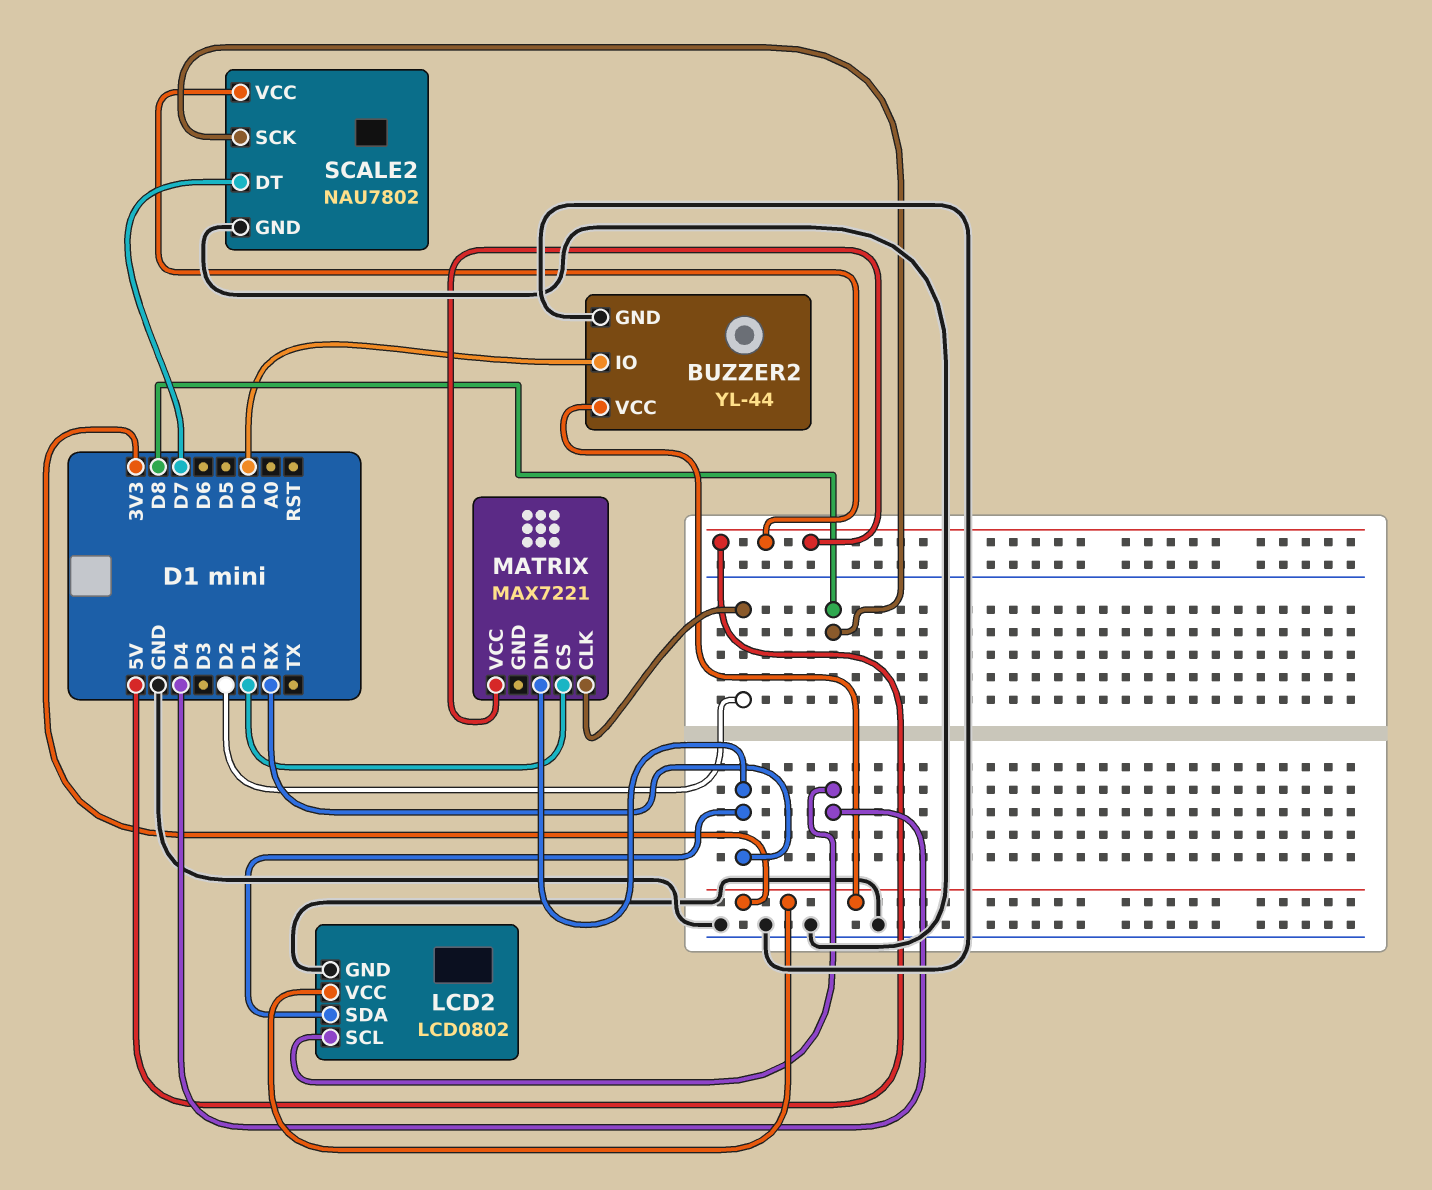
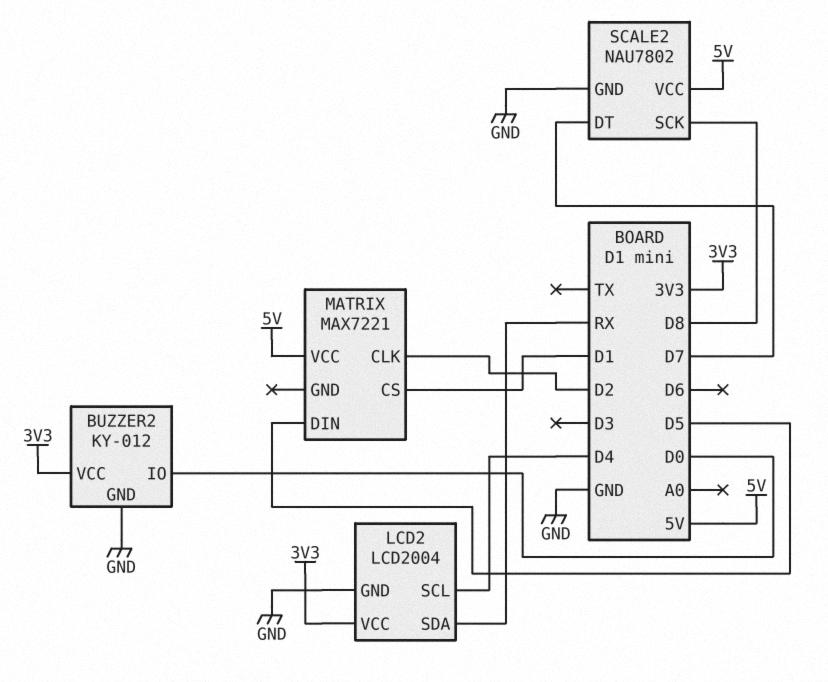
BUZZER2: YL-44 -> KY-012
LCD2: LCD0802 -> LCD2004
MATRIX pin DIN: RX -> D5

